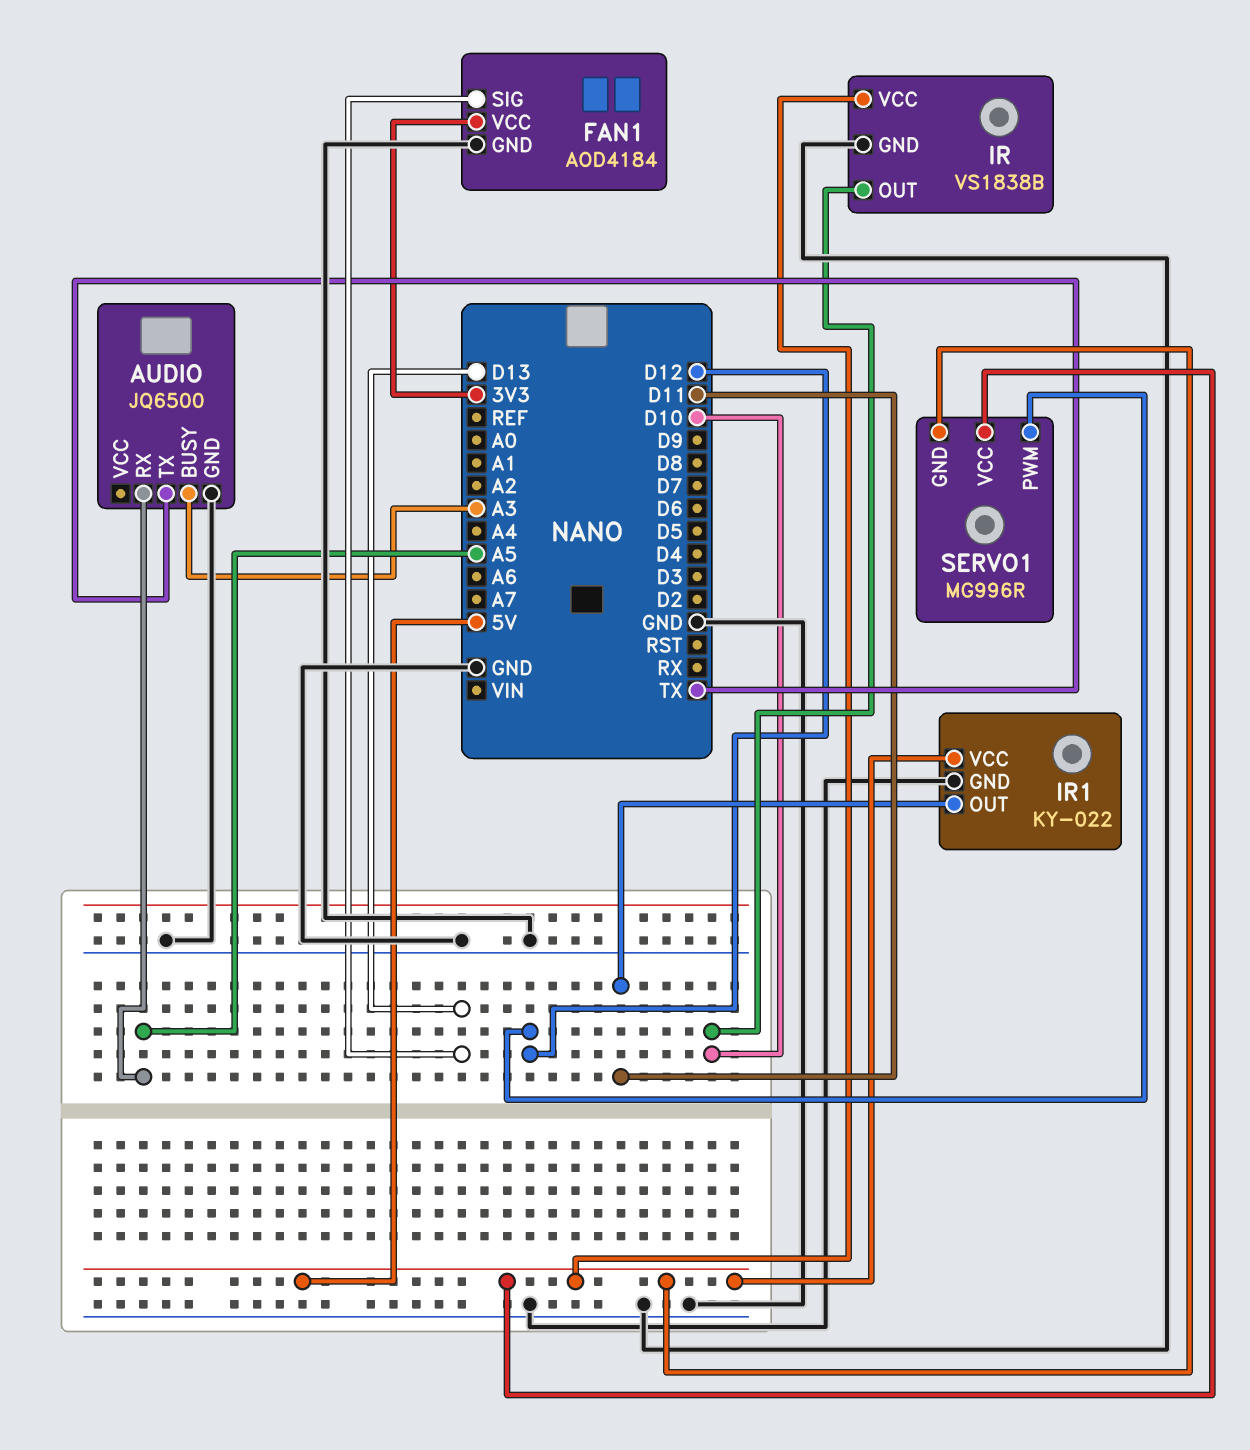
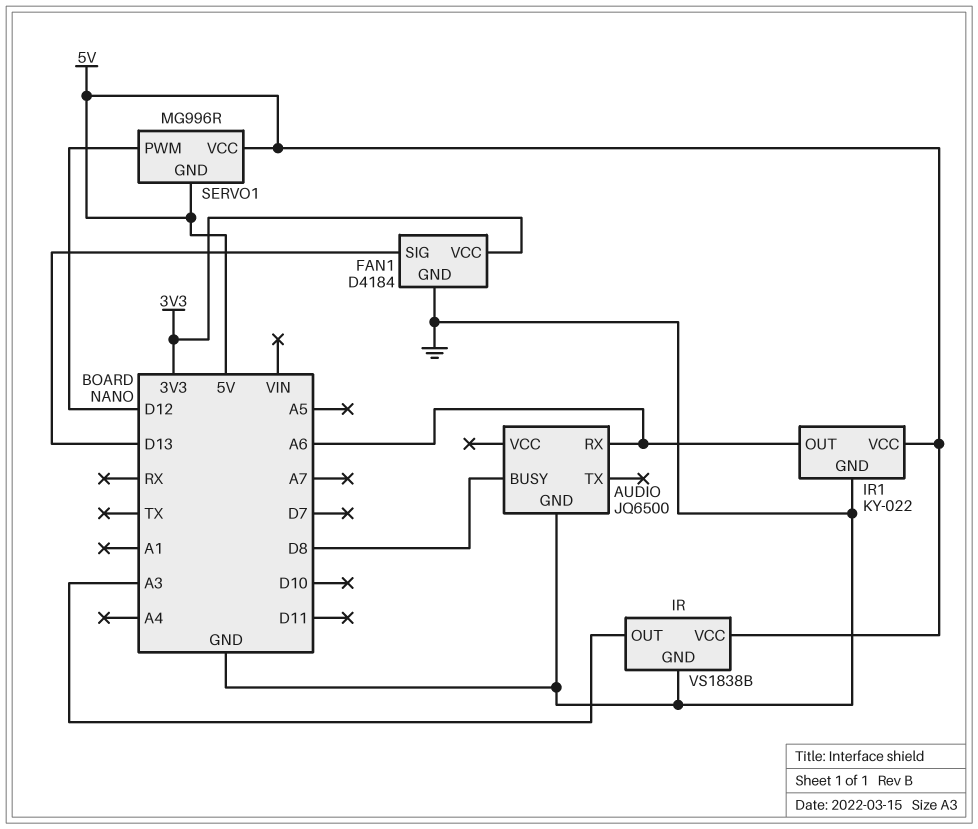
AUDIO pin BUSY: A3 -> D8
AUDIO pin RX: A5 -> A6
AUDIO pin TX: TX -> none
FAN1: AOD4184 -> D4184
IR pin OUT: D10 -> A3
IR1 pin OUT: D11 -> A6

